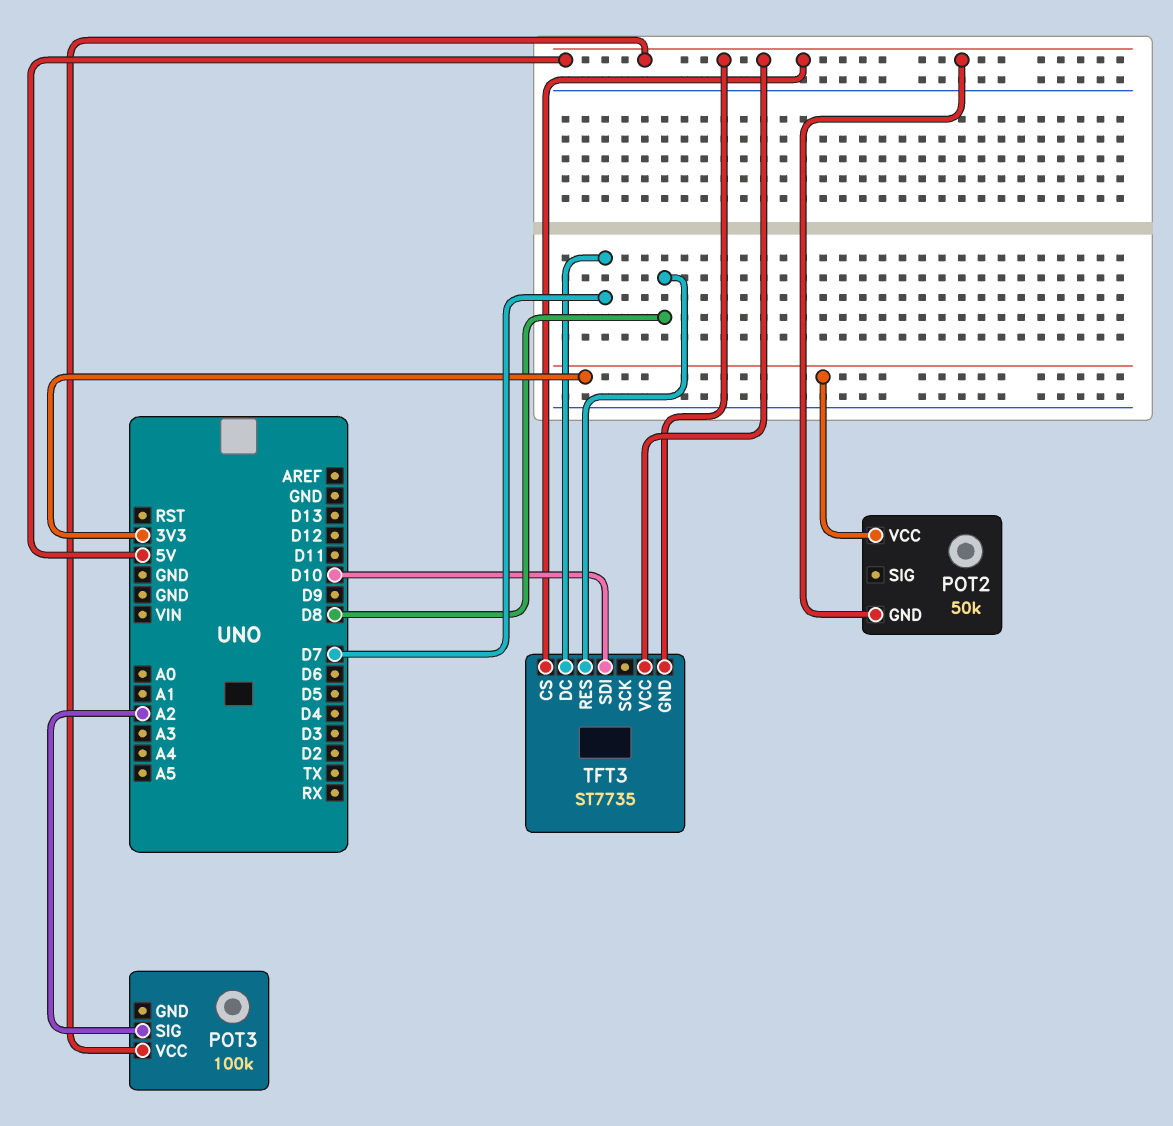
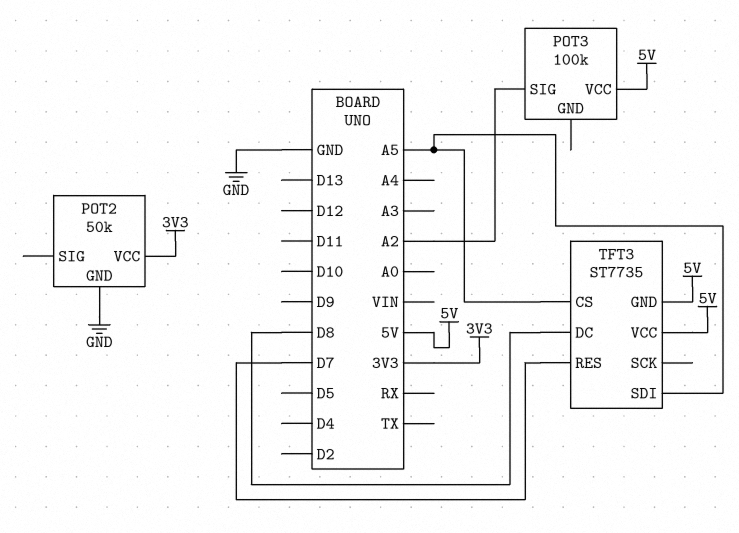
POT2 pin GND: 5V -> GND
TFT3 pin CS: 5V -> A5
TFT3 pin DC: D7 -> D8
TFT3 pin RES: D8 -> D7
TFT3 pin SDI: D10 -> A5

